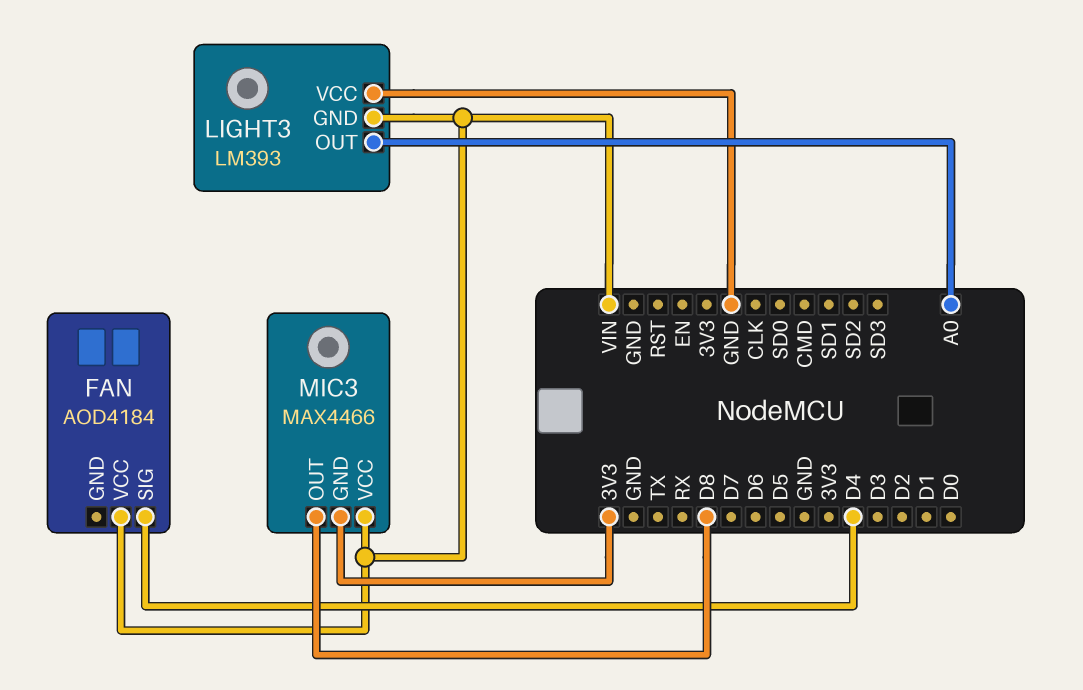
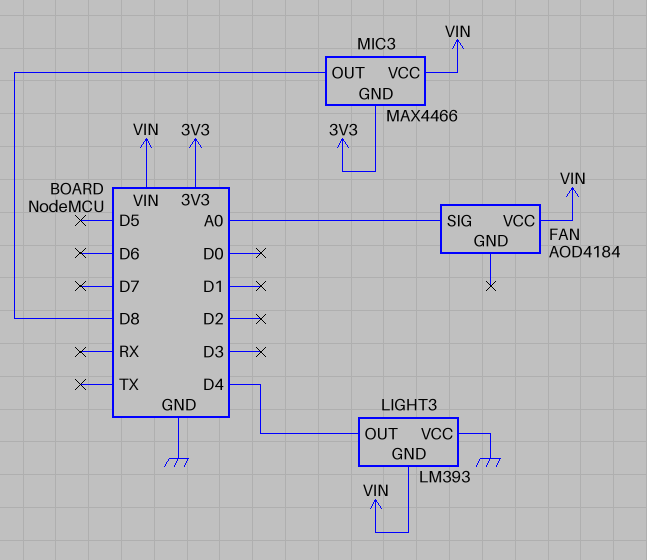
FAN pin SIG: D4 -> A0
LIGHT3 pin OUT: A0 -> D4

